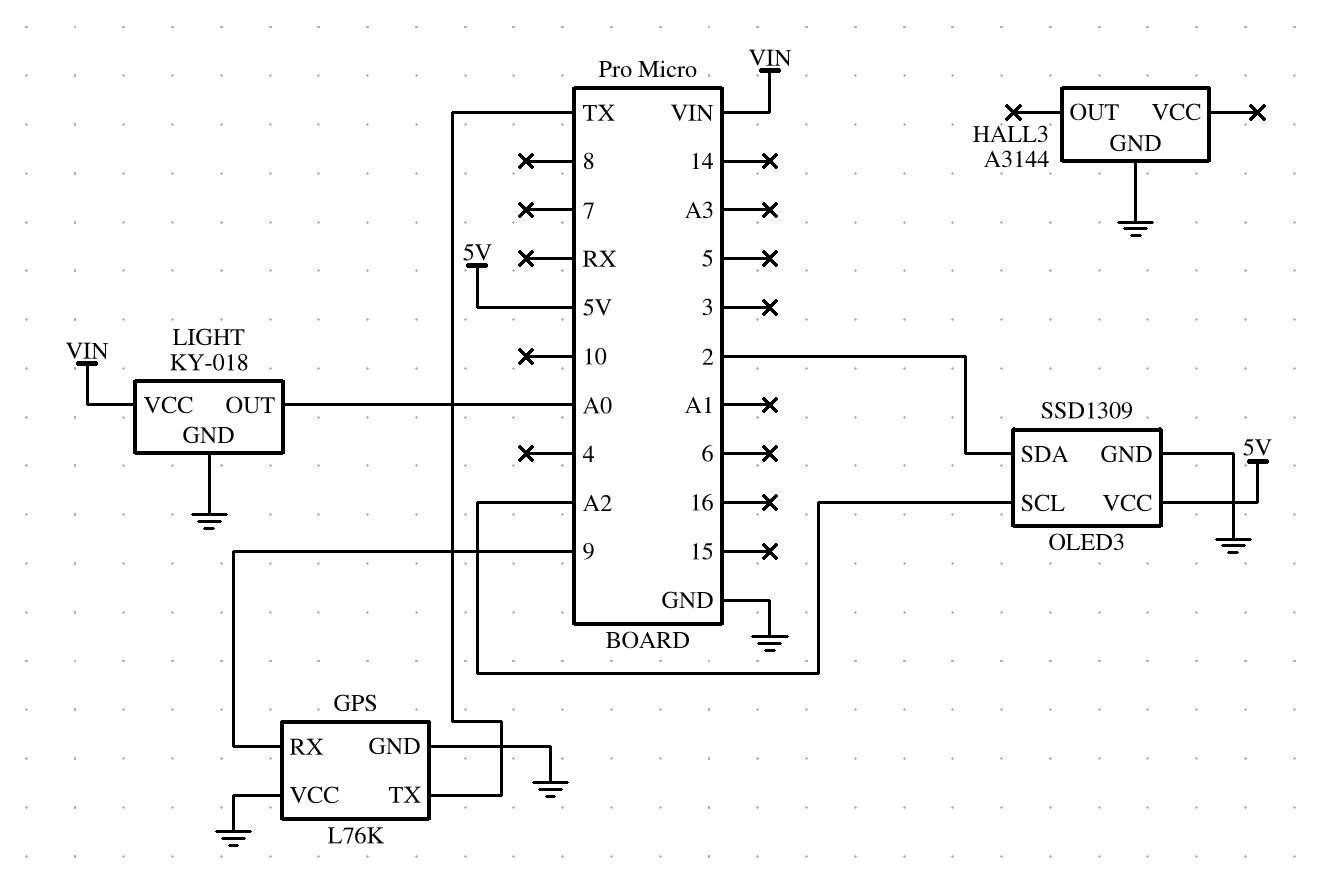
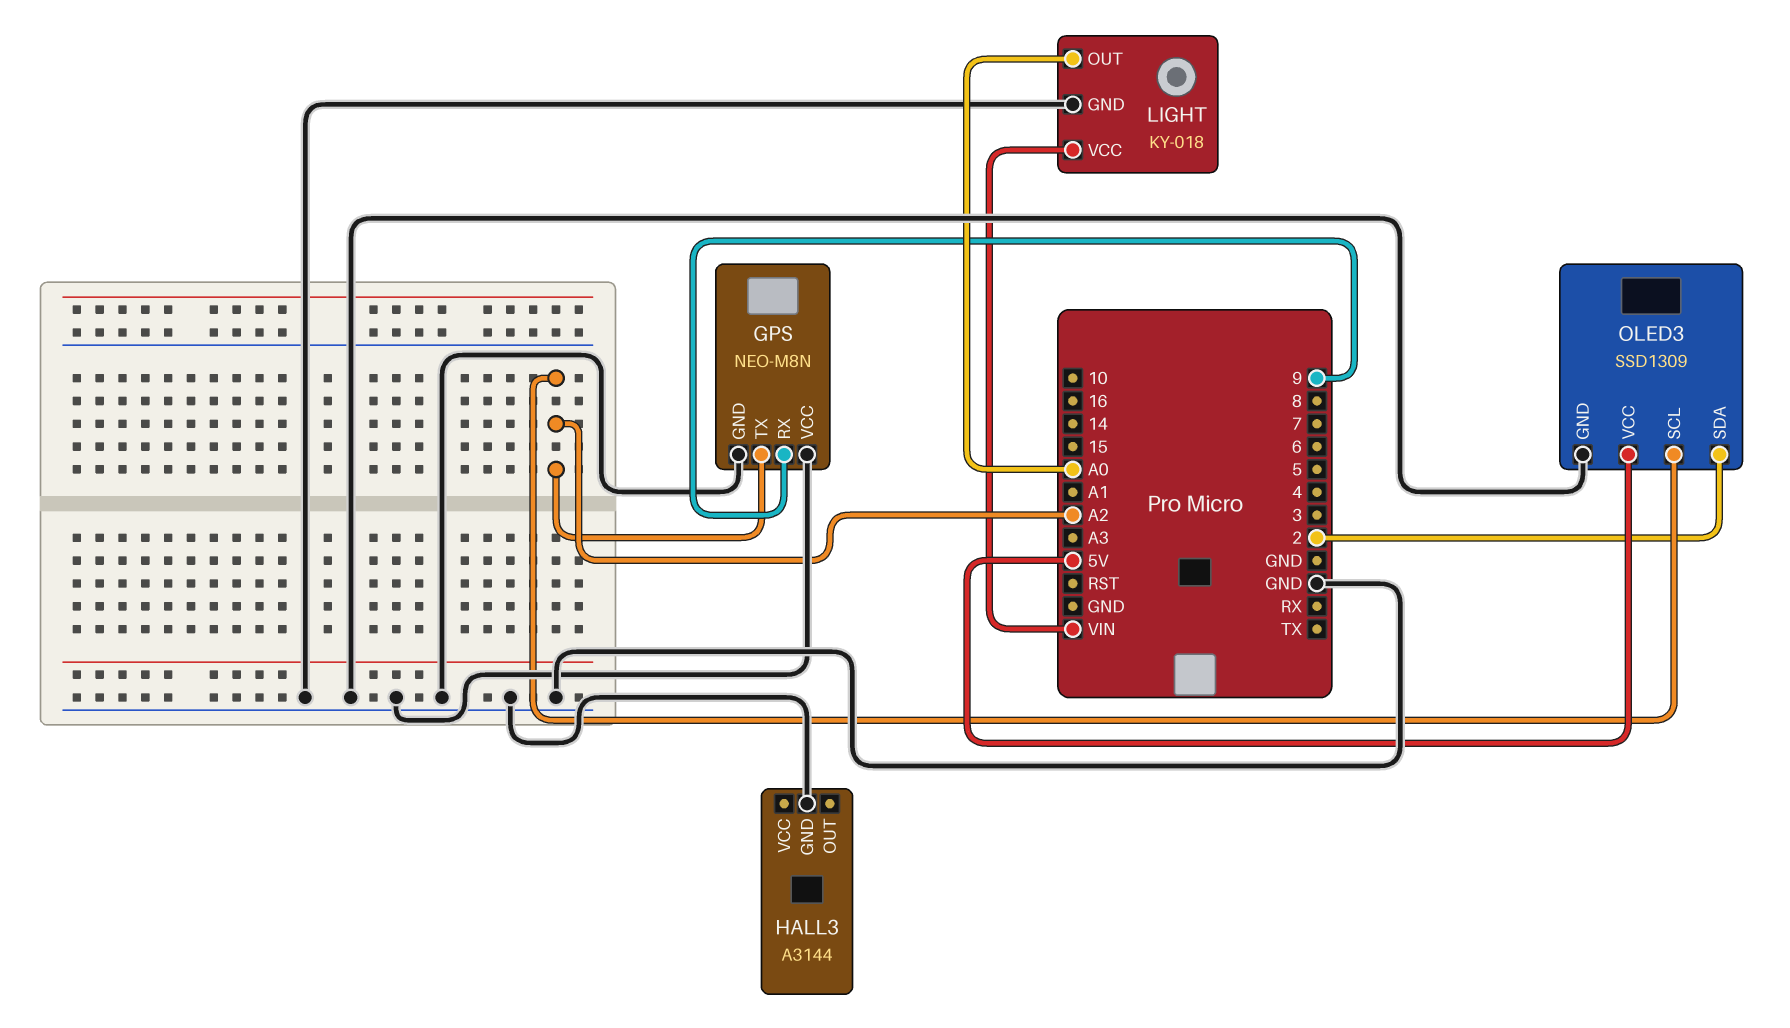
GPS: L76K -> NEO-M8N
GPS pin TX: TX -> A2

